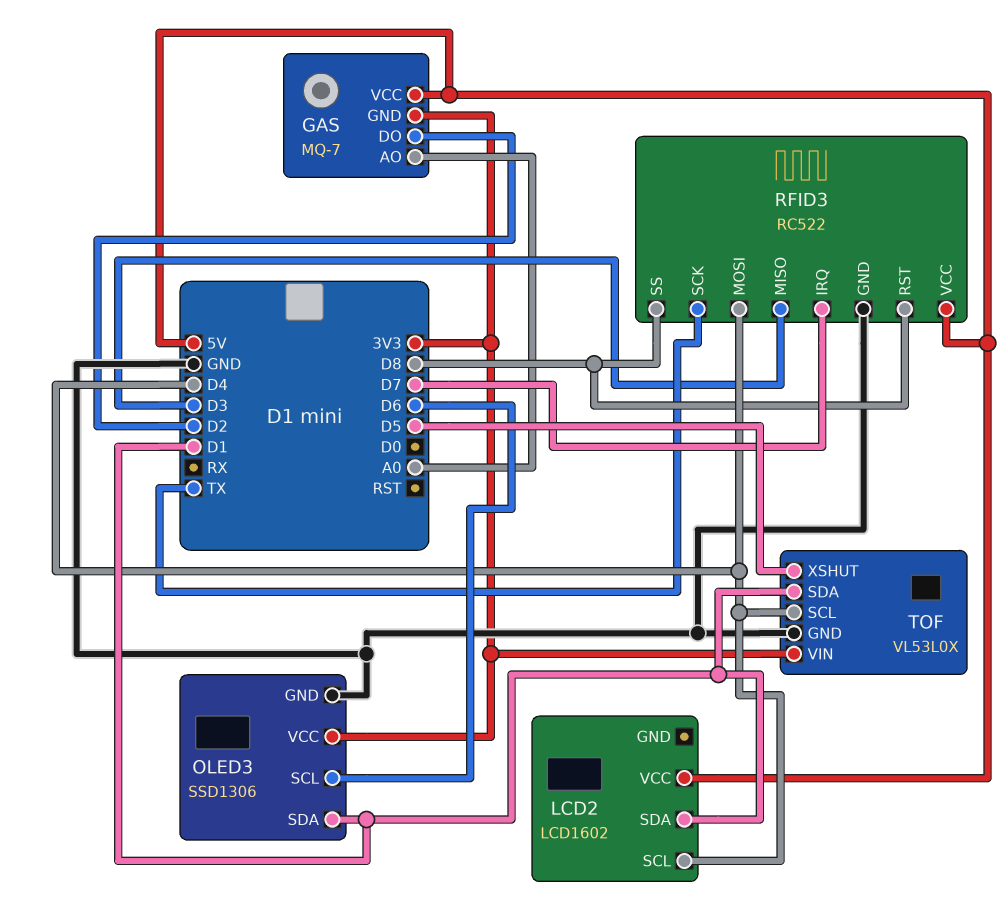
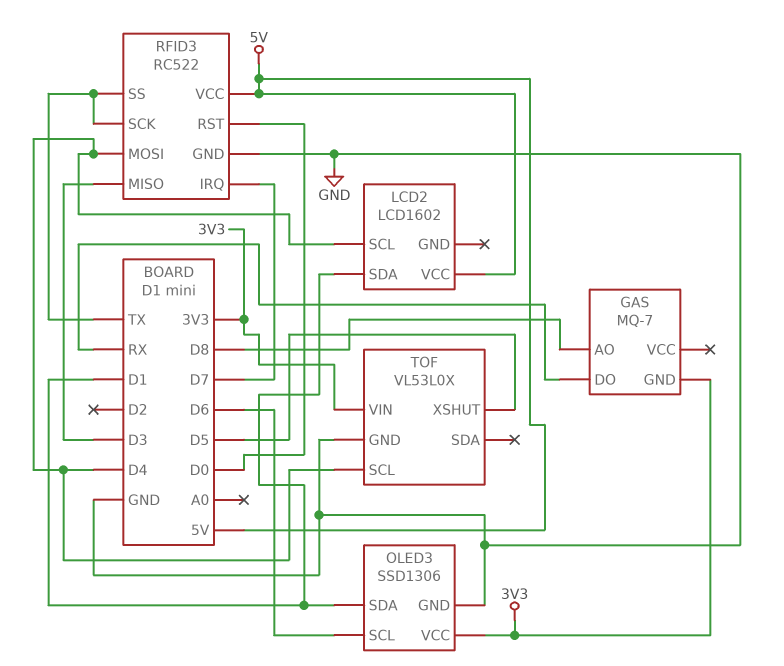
GAS pin AO: A0 -> D8
GAS pin DO: D2 -> RX
GAS pin VCC: 5V -> none
RFID3 pin RST: D8 -> D0
RFID3 pin SS: D8 -> TX
TOF pin SDA: D1 -> none

